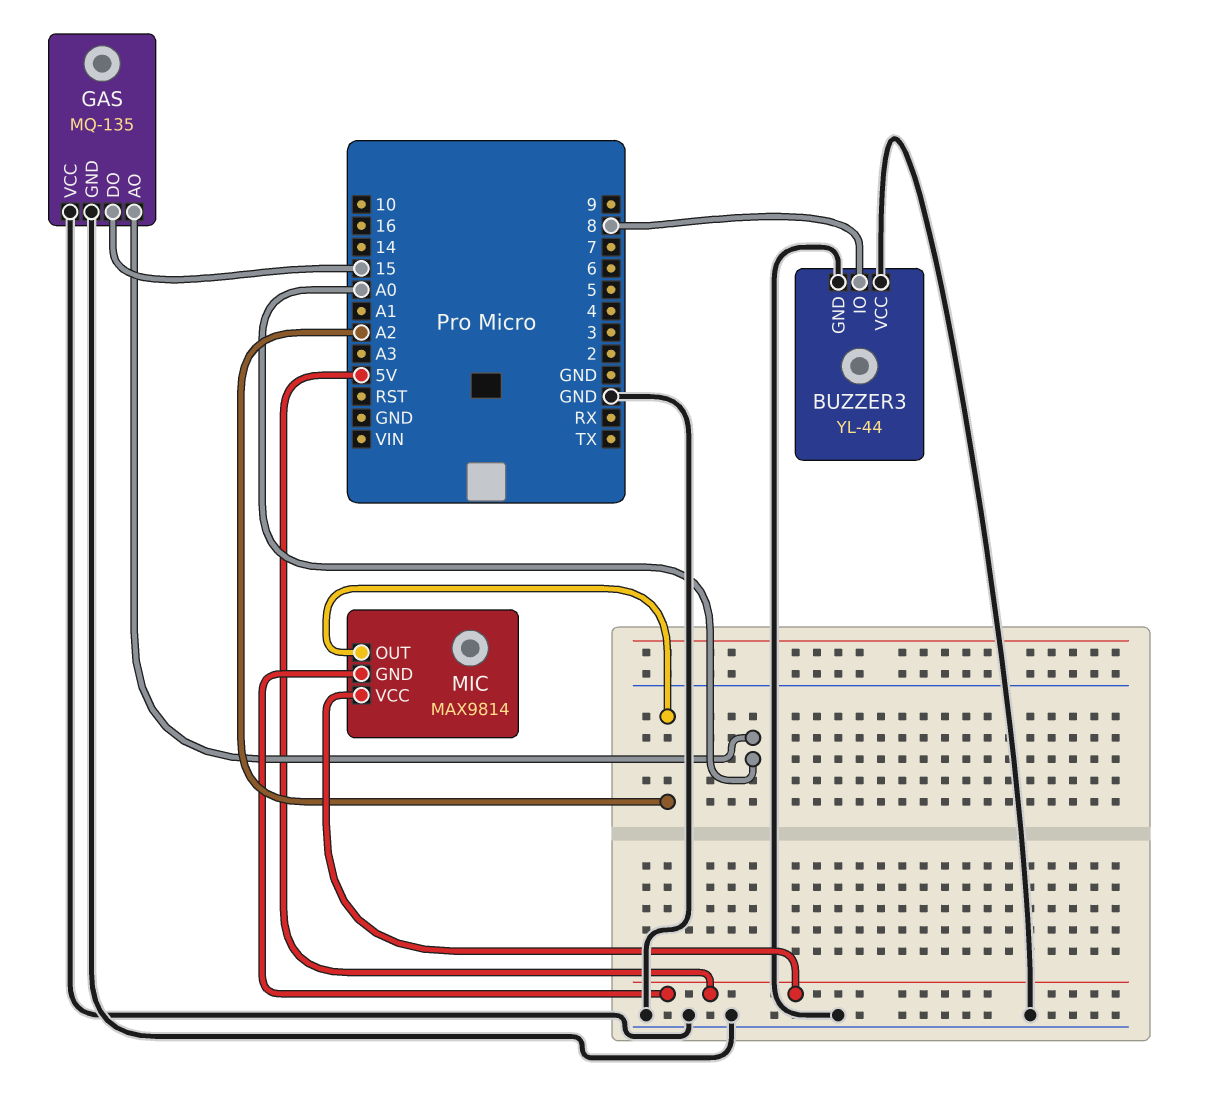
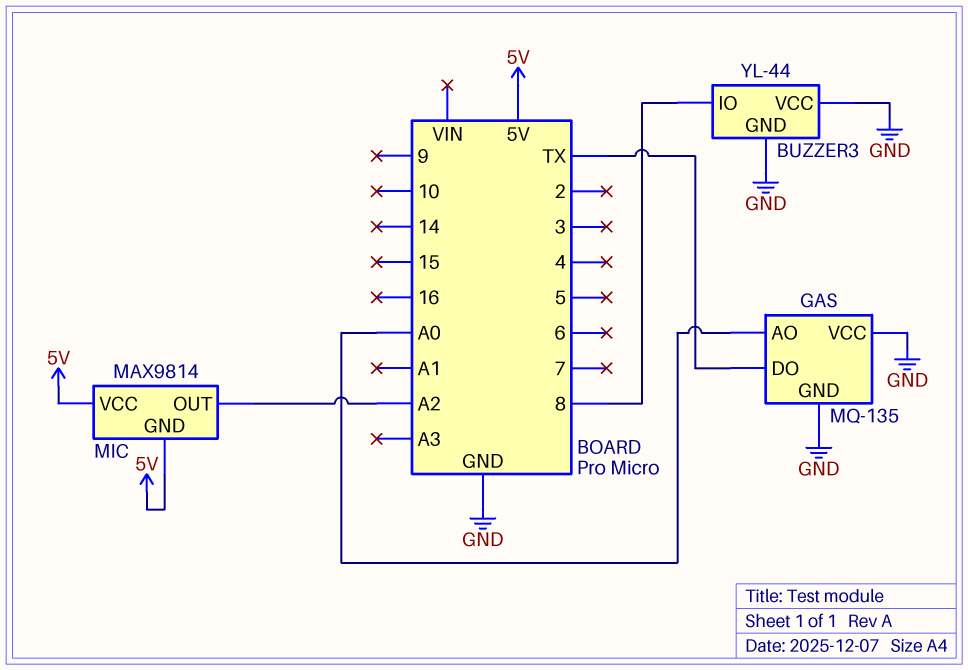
GAS pin DO: 15 -> TX

